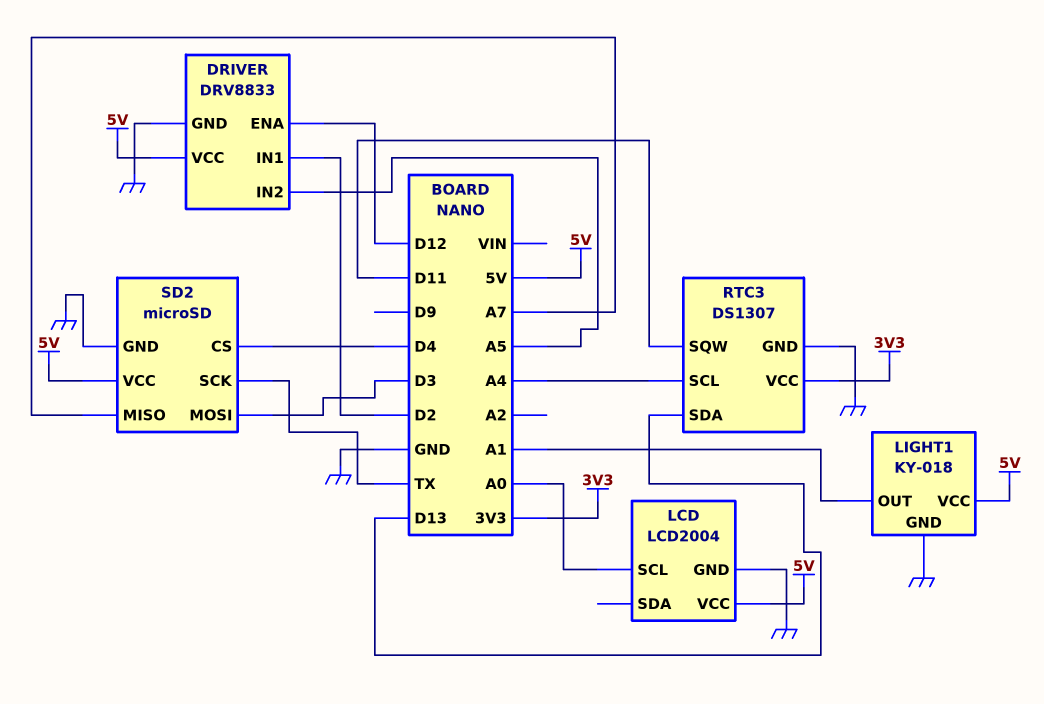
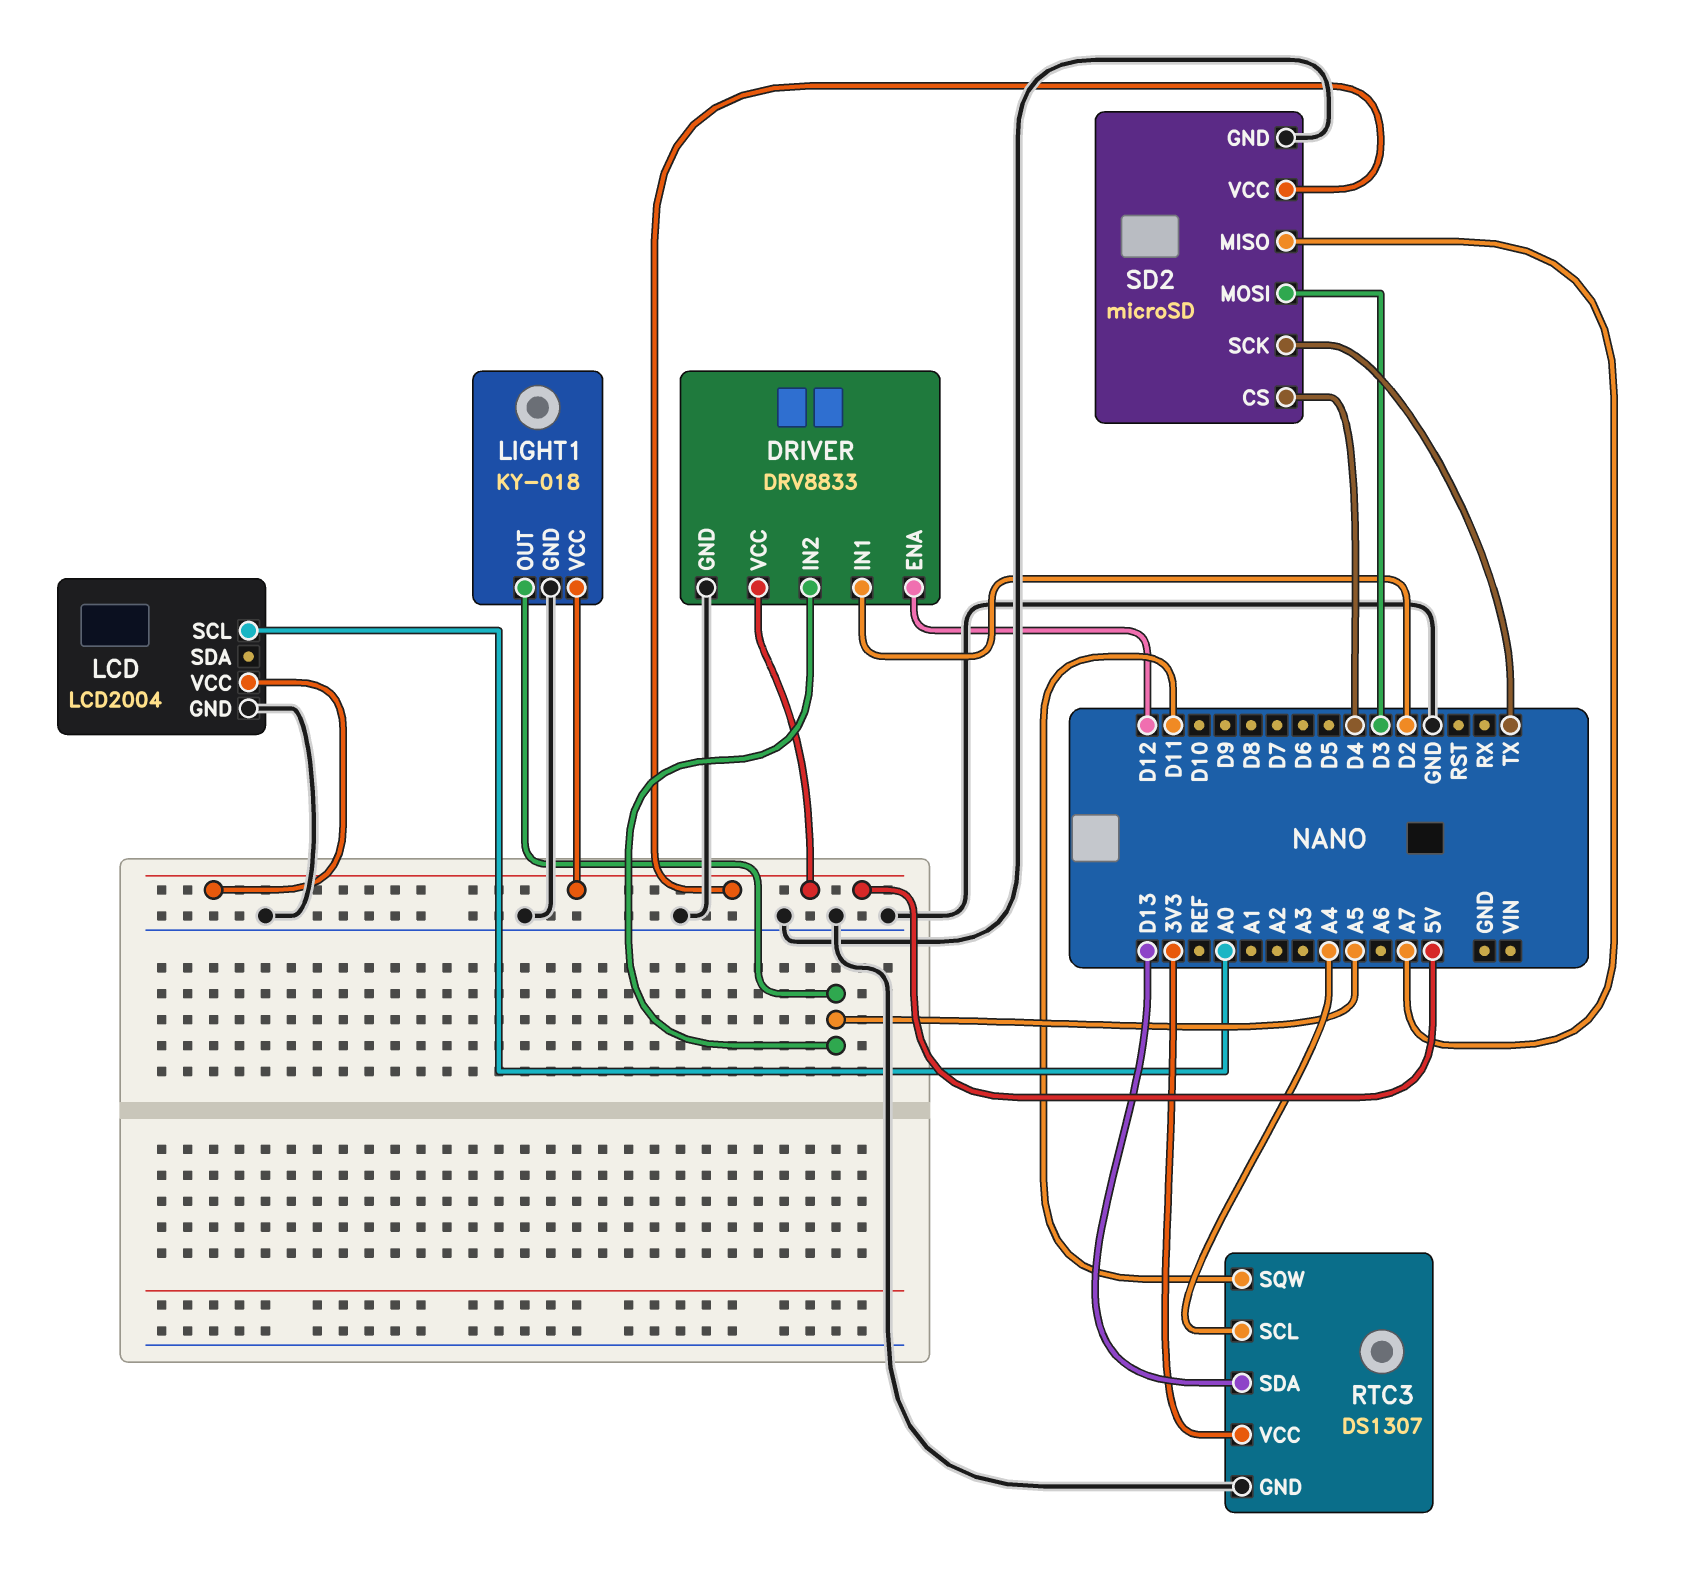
LIGHT1 pin OUT: A1 -> A5

